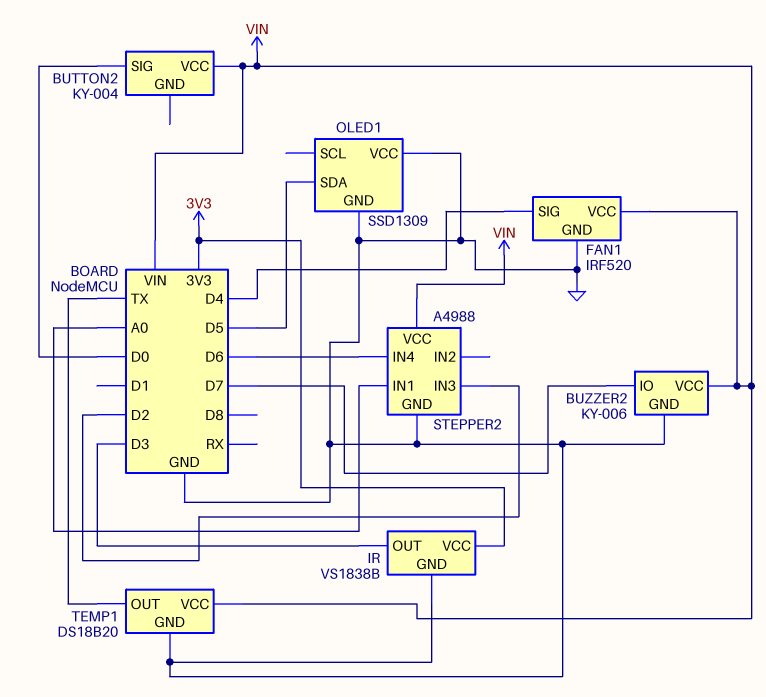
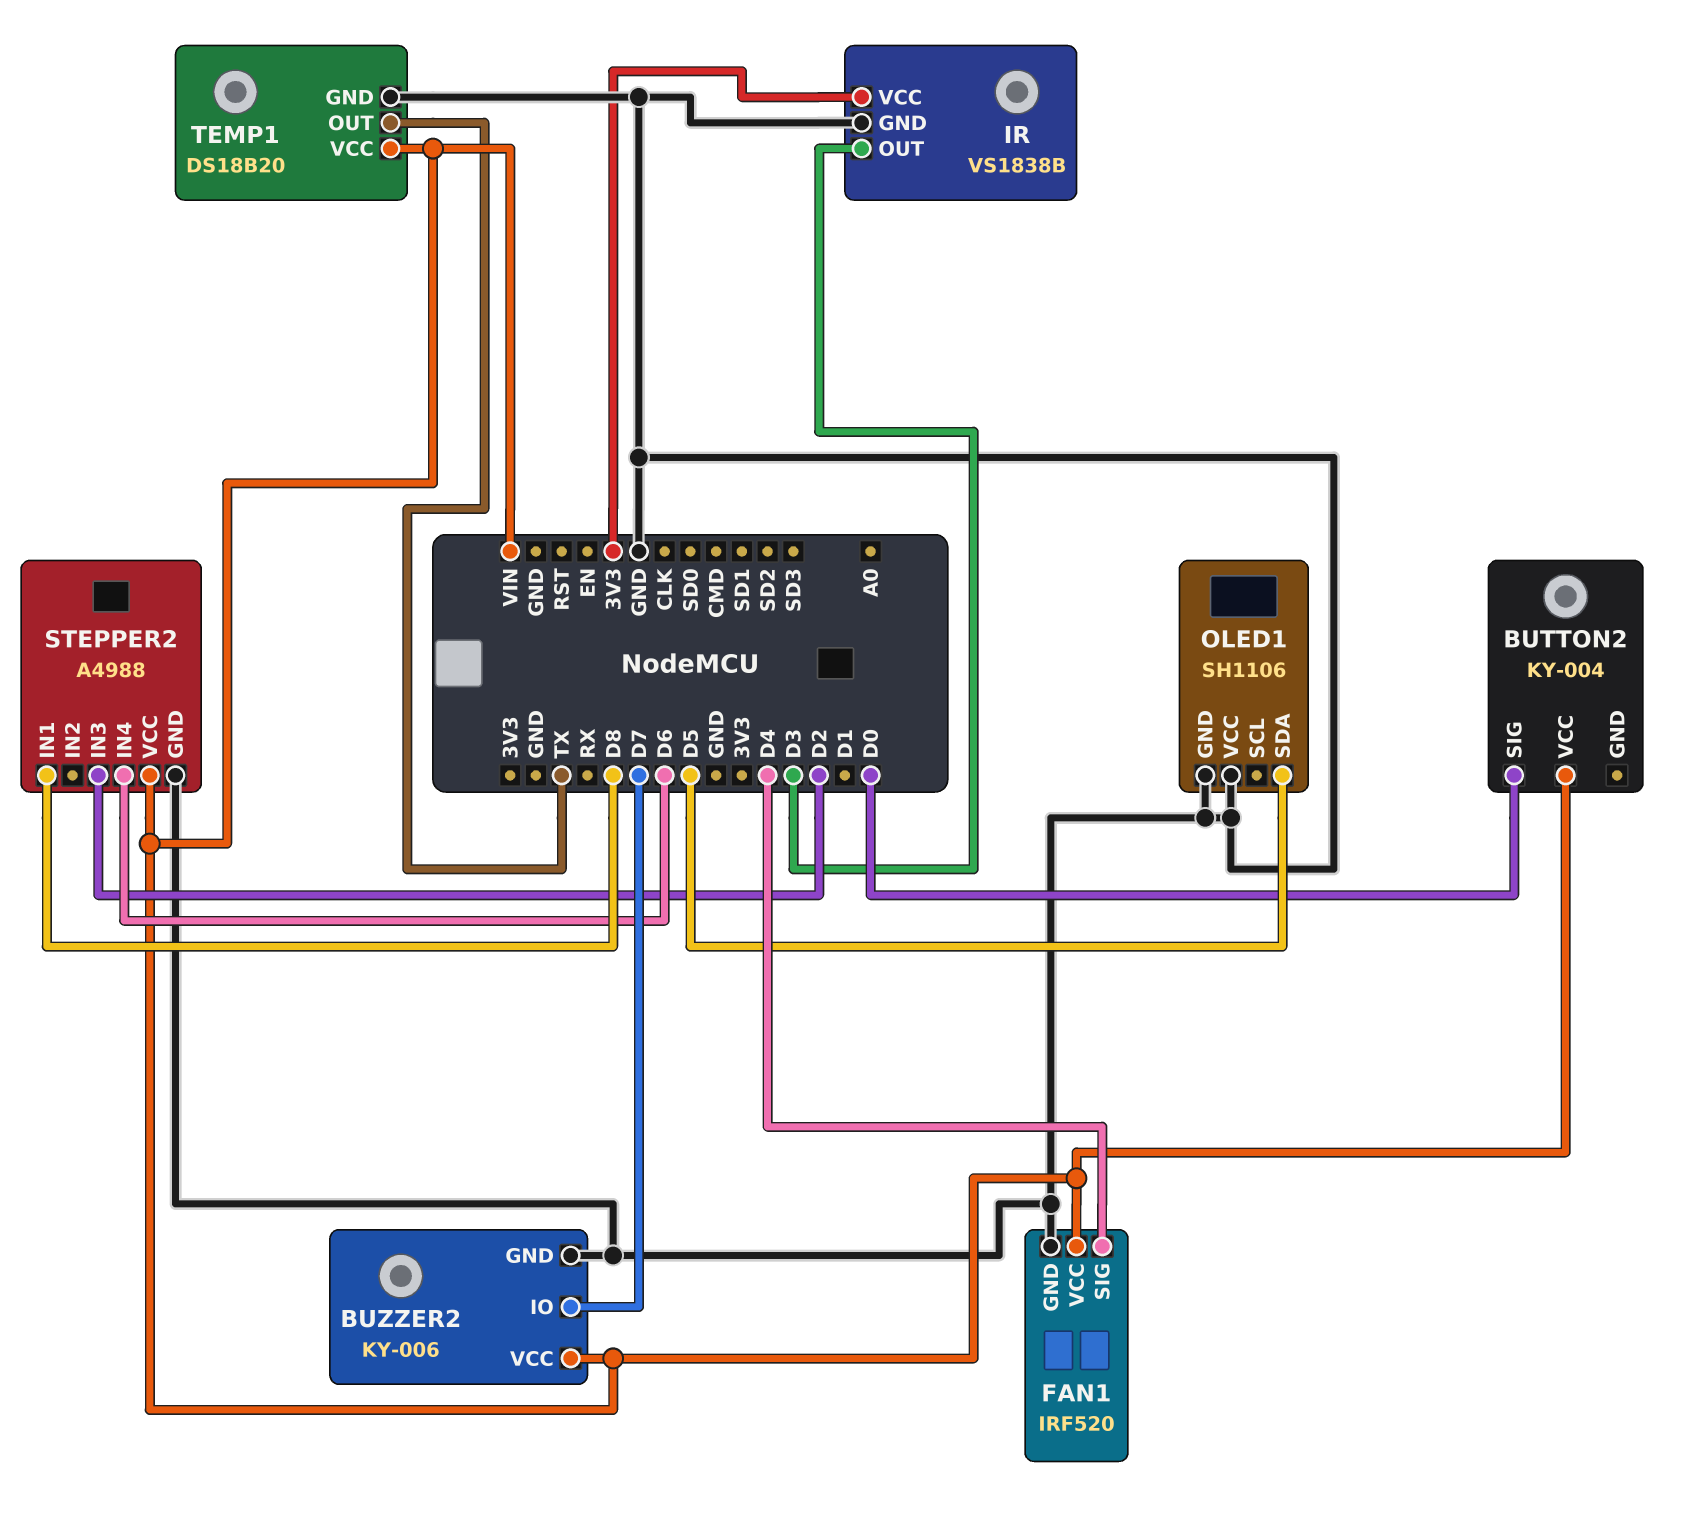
OLED1: SSD1309 -> SH1106
STEPPER2 pin IN1: A0 -> D8

